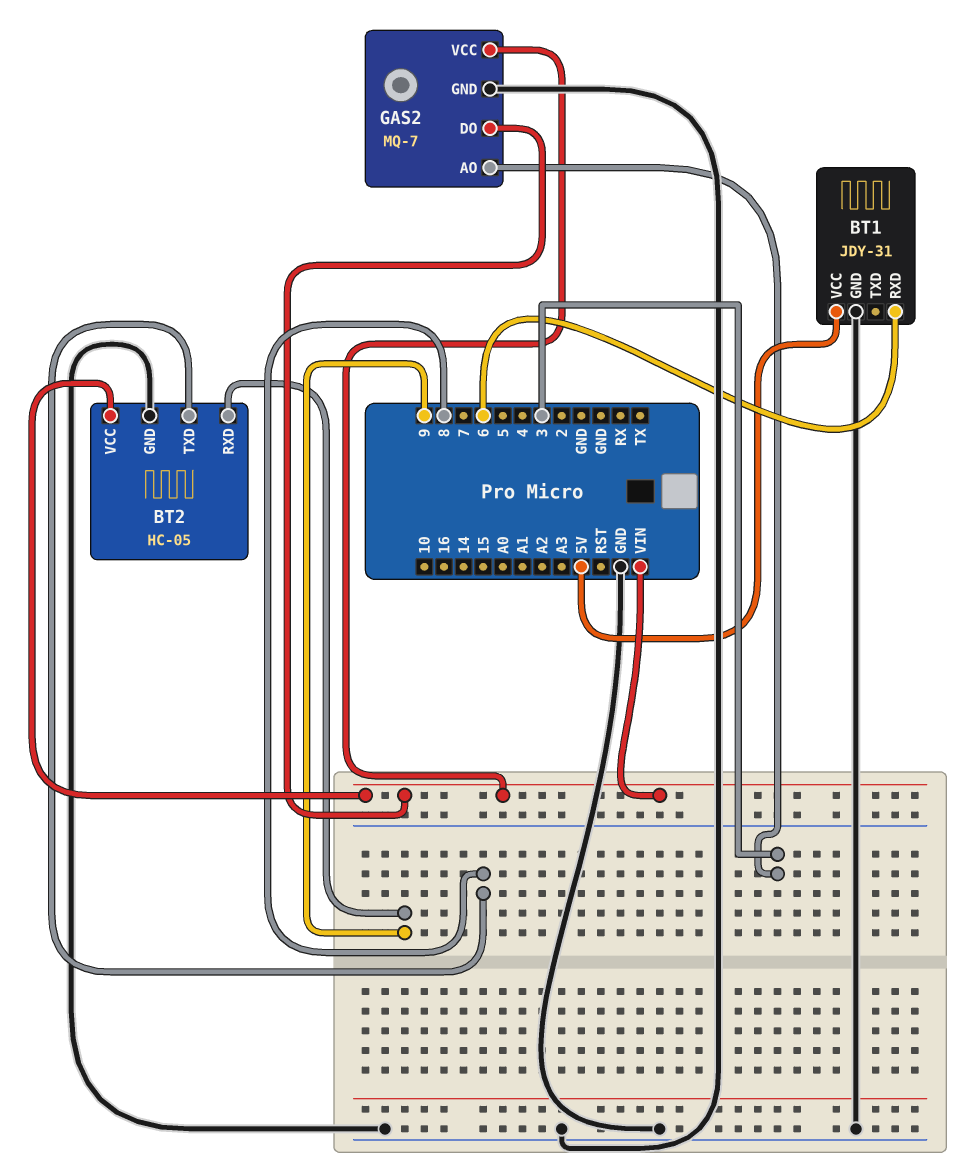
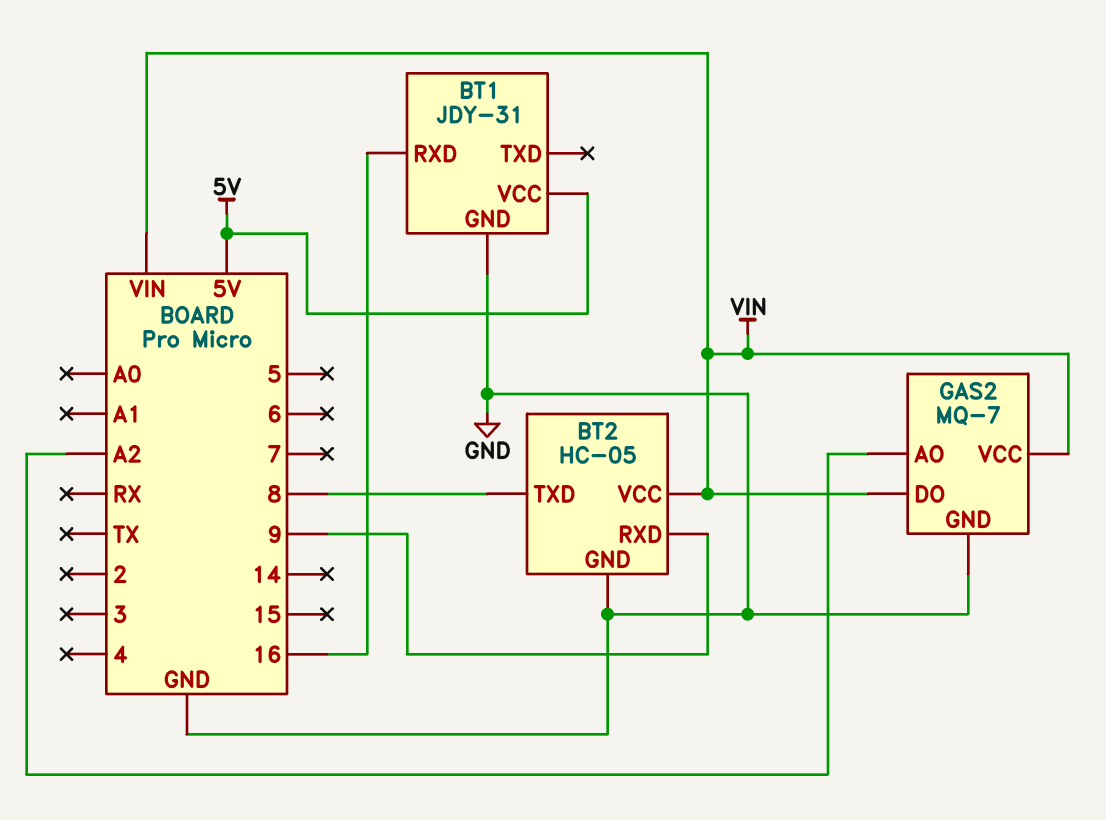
BT1 pin RXD: 6 -> 16
GAS2 pin AO: 3 -> A2

